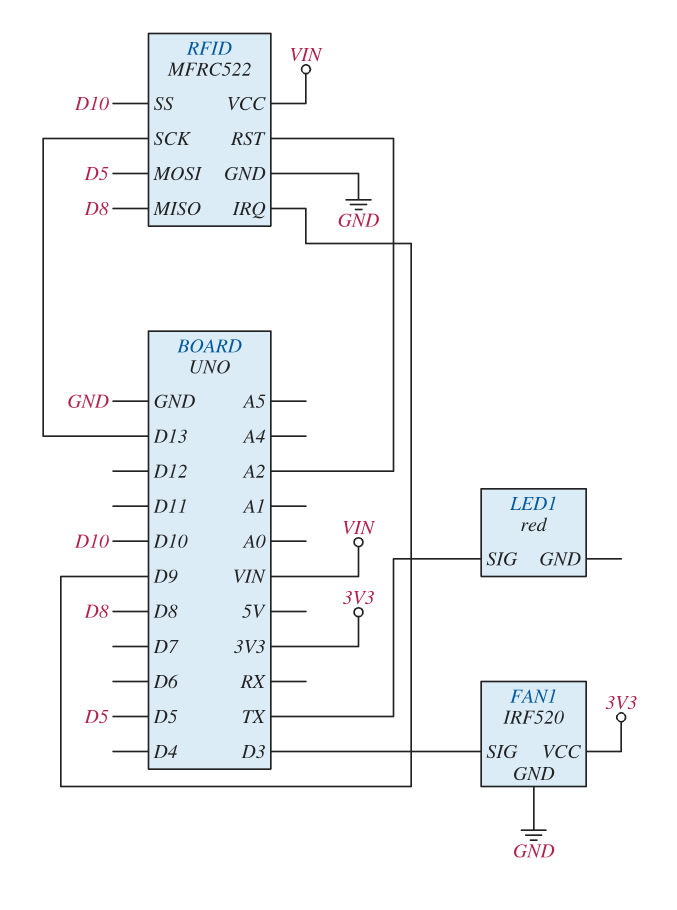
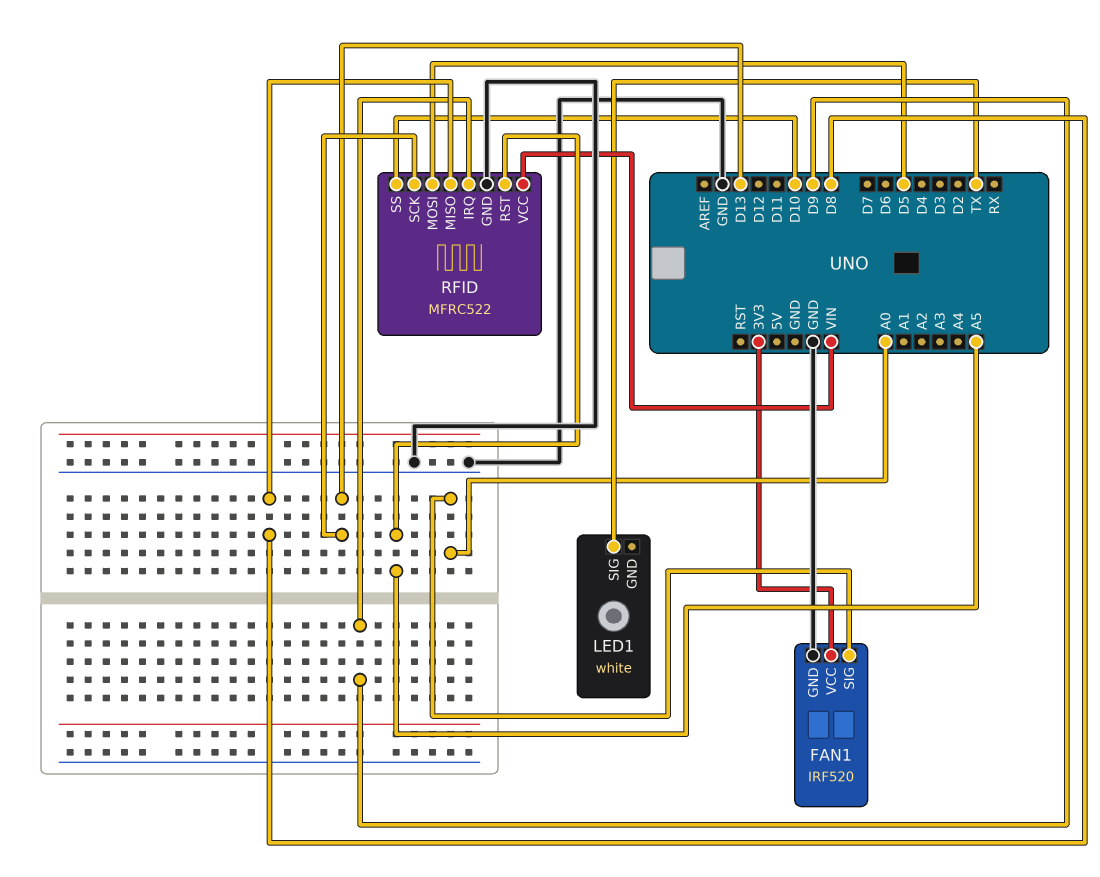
FAN1 pin SIG: D3 -> A0
LED1: red -> white
RFID pin RST: A2 -> A5

